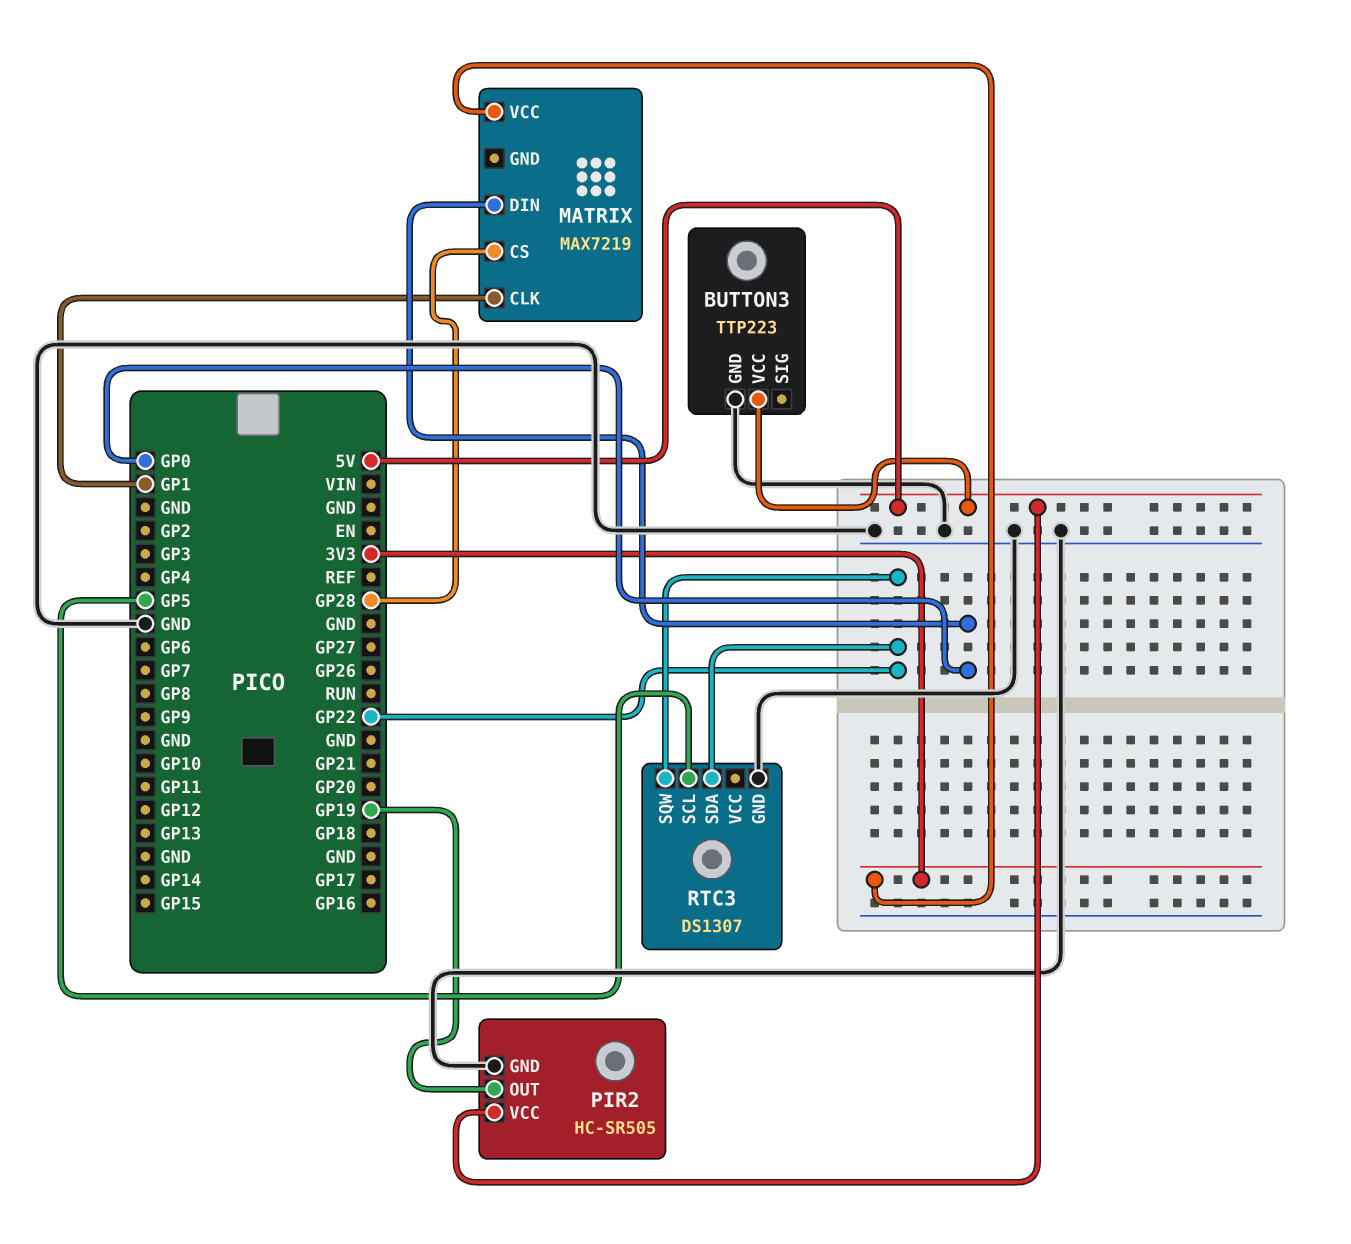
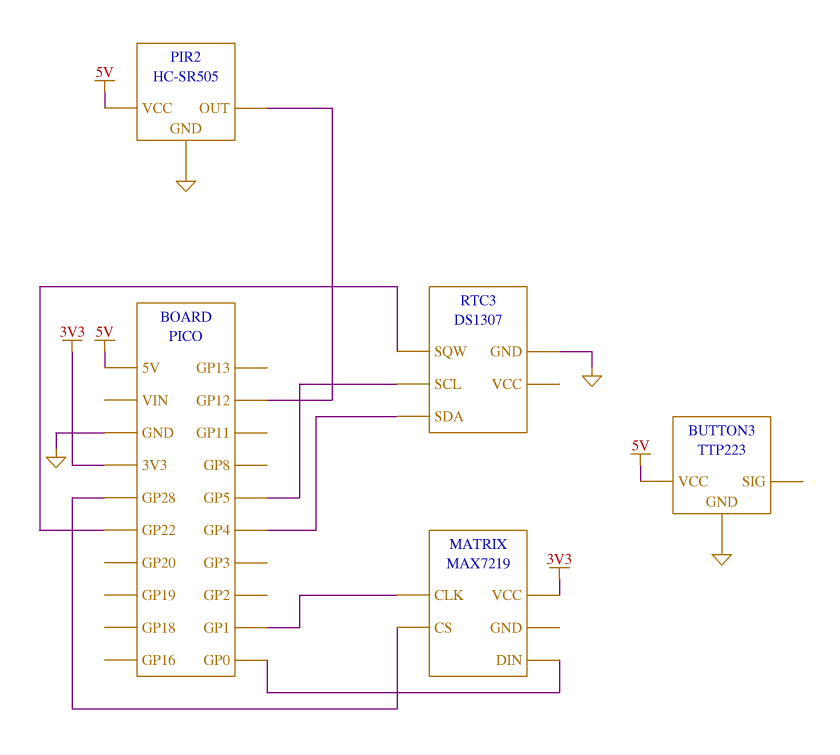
PIR2 pin OUT: GP19 -> GP12
RTC3 pin SDA: GP22 -> GP4

